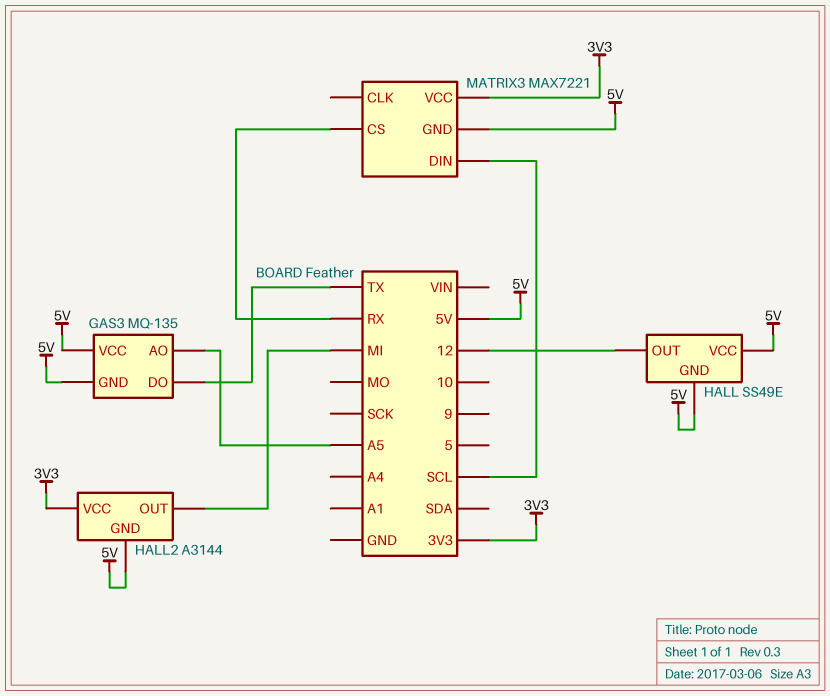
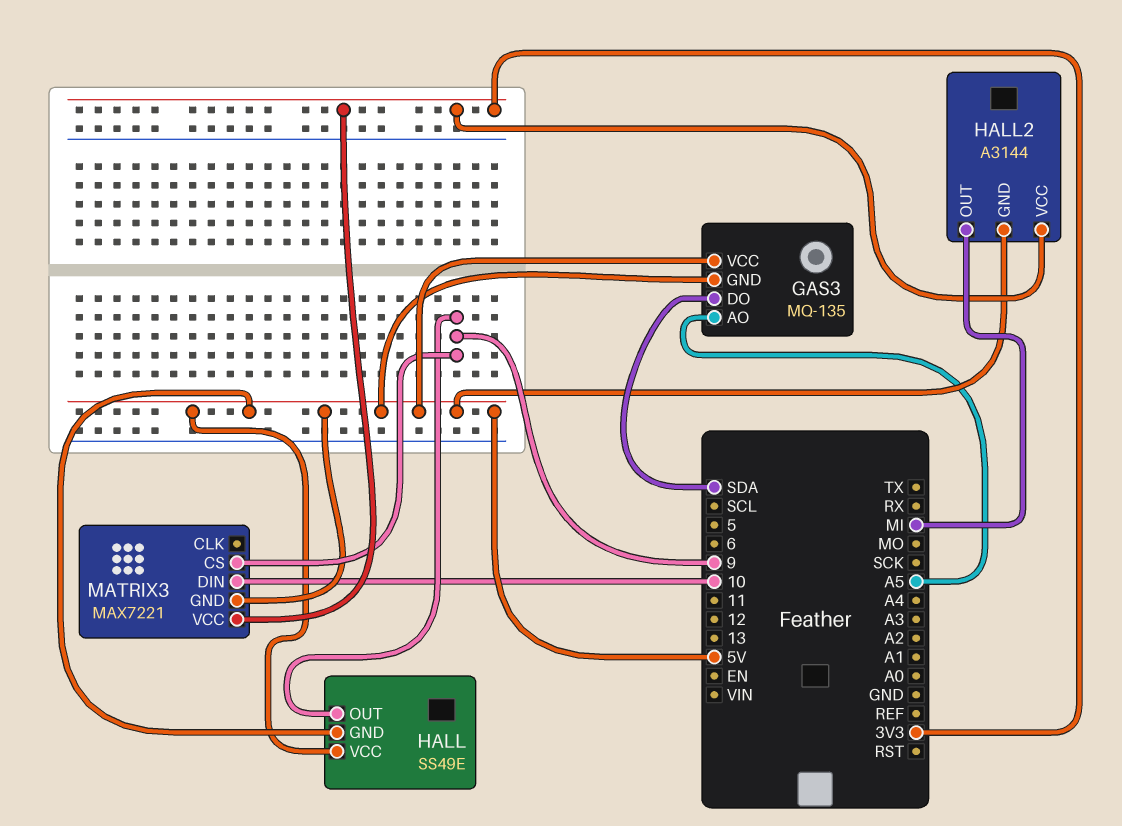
GAS3 pin DO: TX -> SDA
HALL pin OUT: 12 -> 9
MATRIX3 pin CS: RX -> 9
MATRIX3 pin DIN: SCL -> 10

